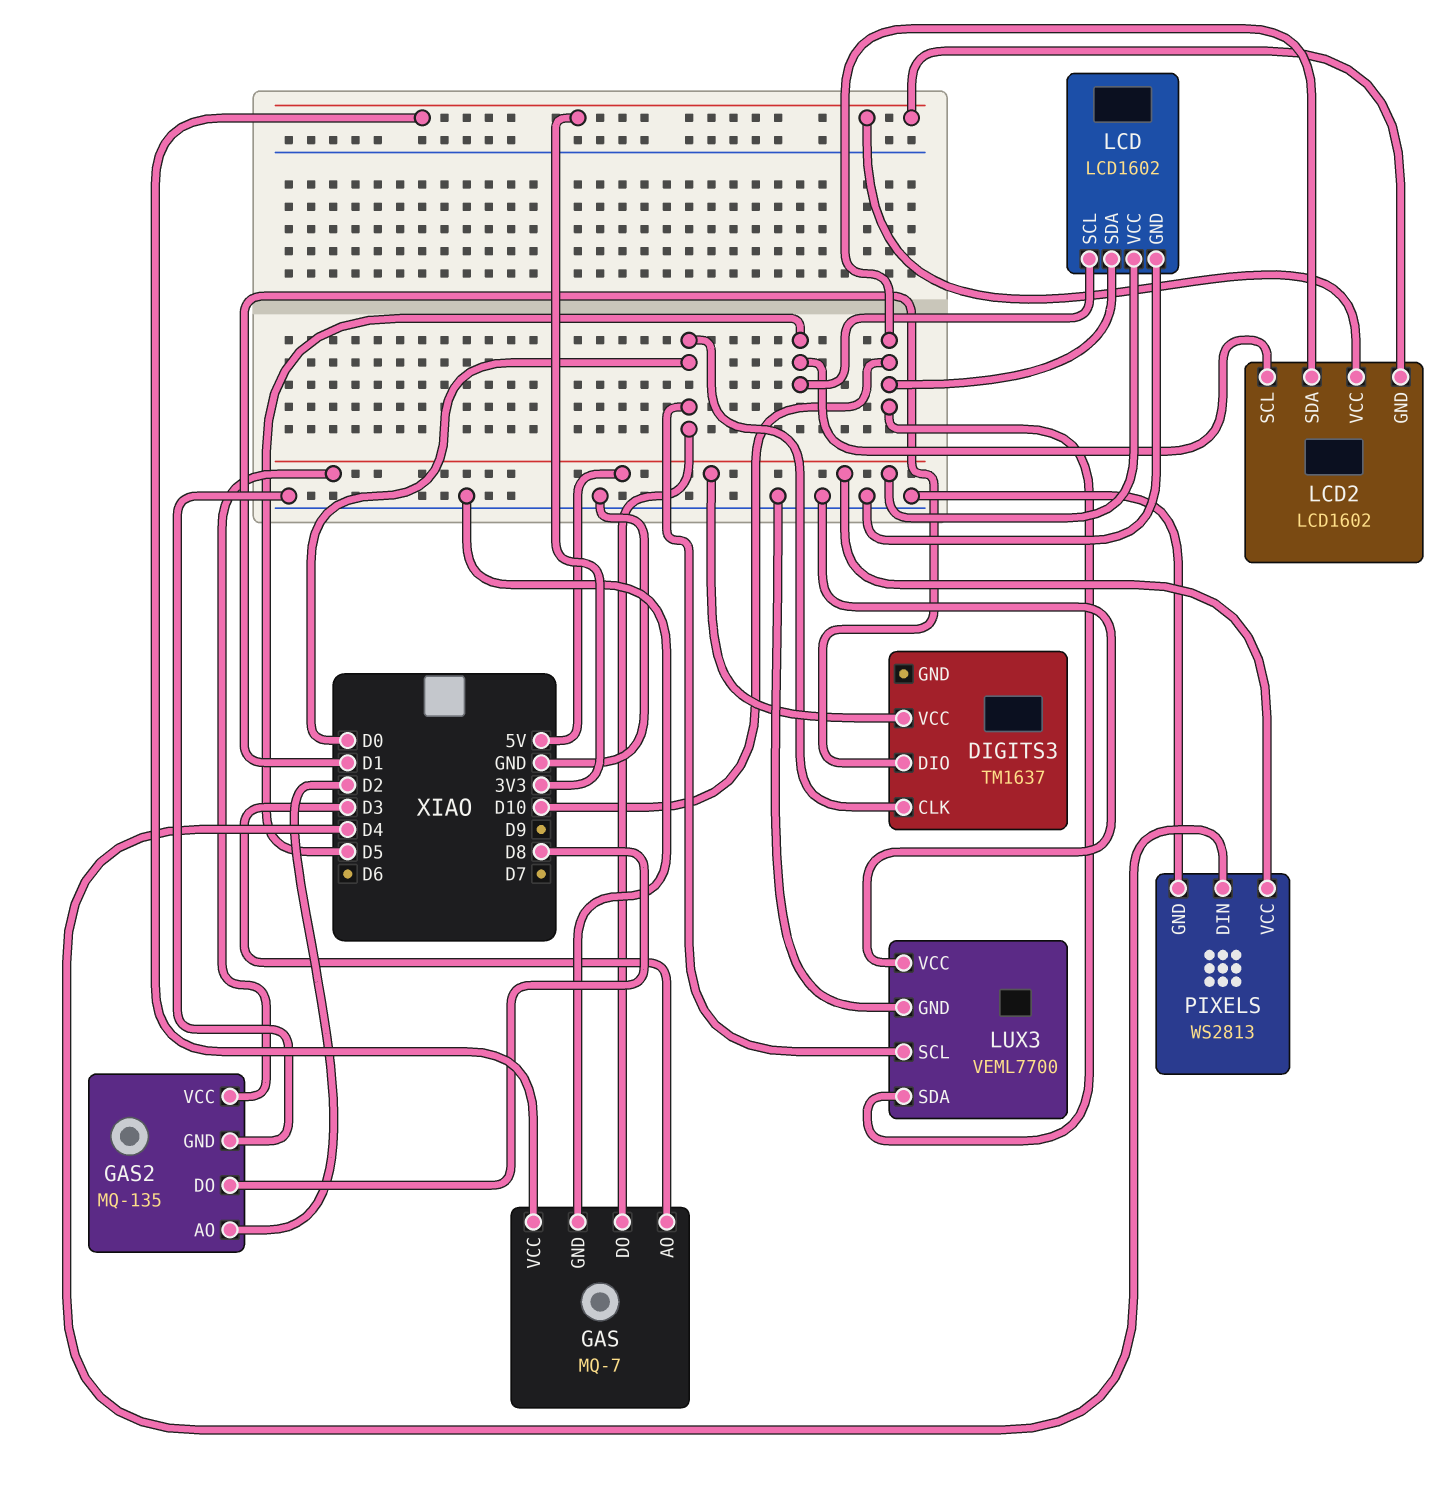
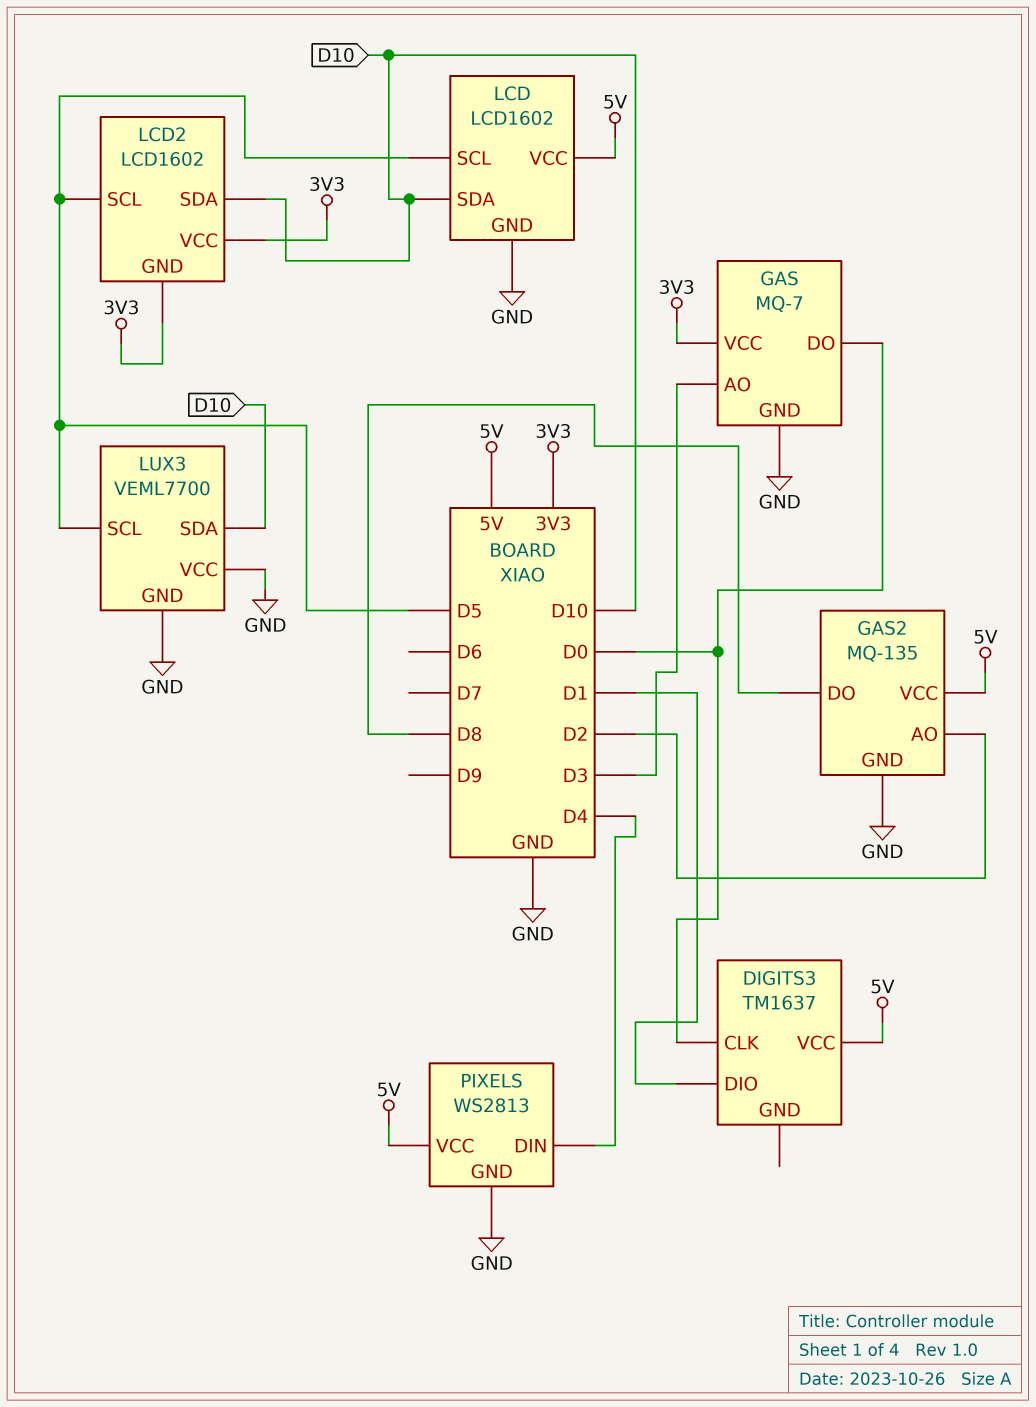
LUX3 pin SCL: D0 -> D5

